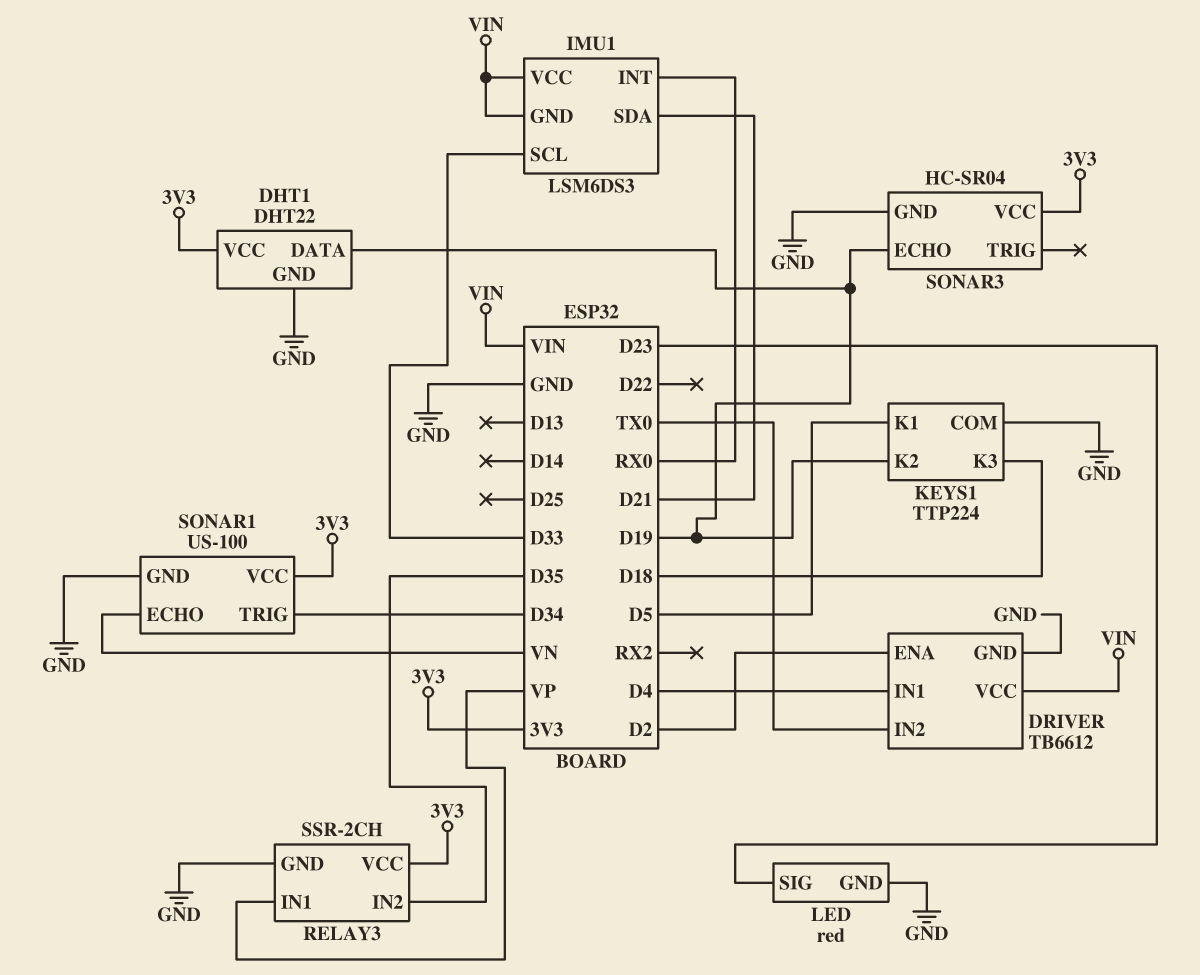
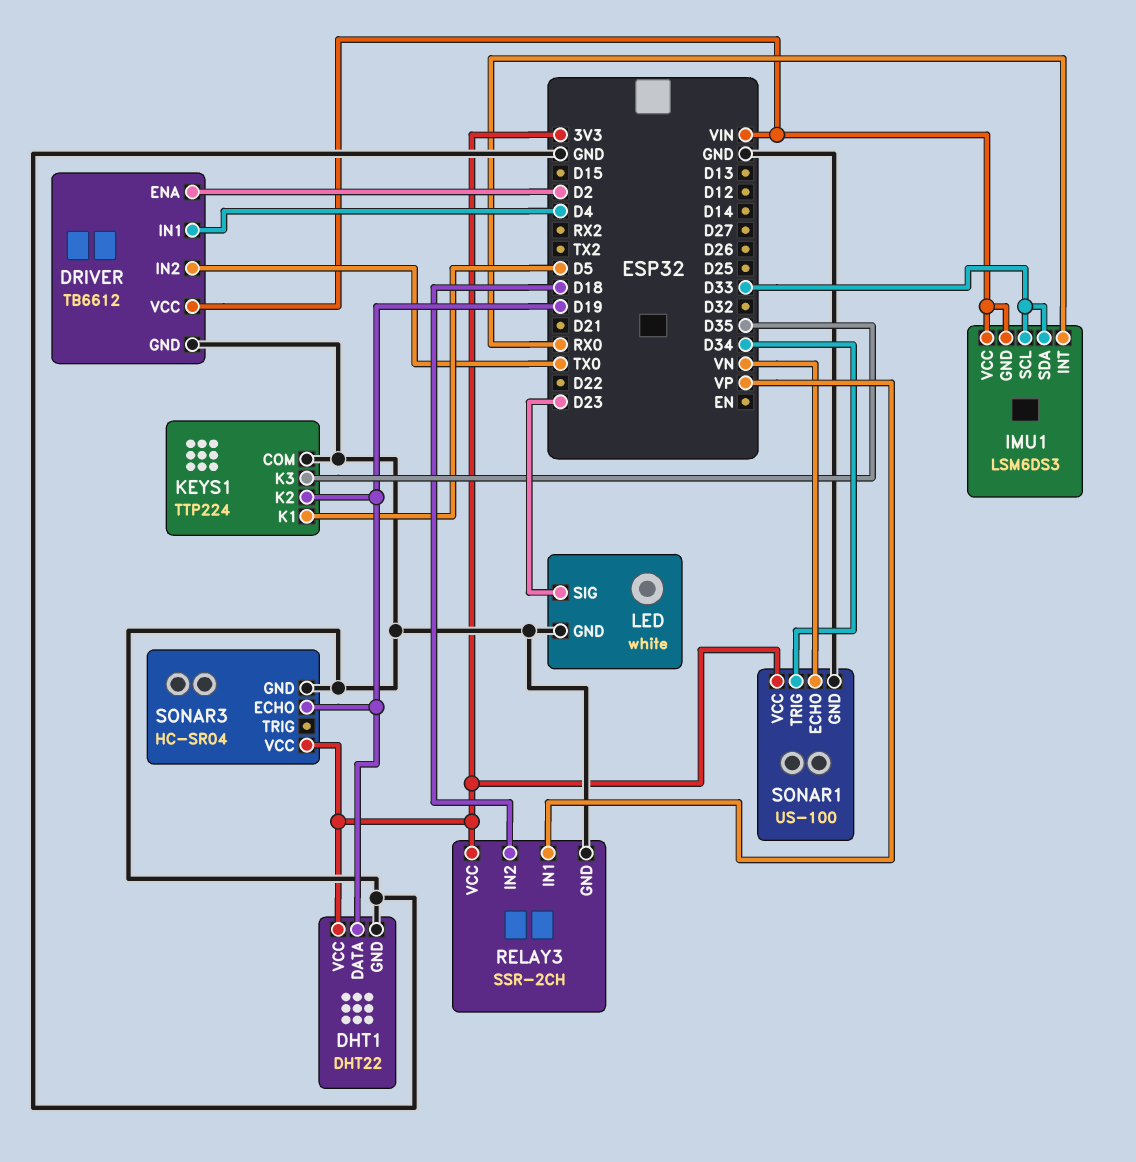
IMU1 pin SDA: D21 -> D33
KEYS1 pin K3: D18 -> D35
LED: red -> white
RELAY3 pin IN2: D35 -> D18

